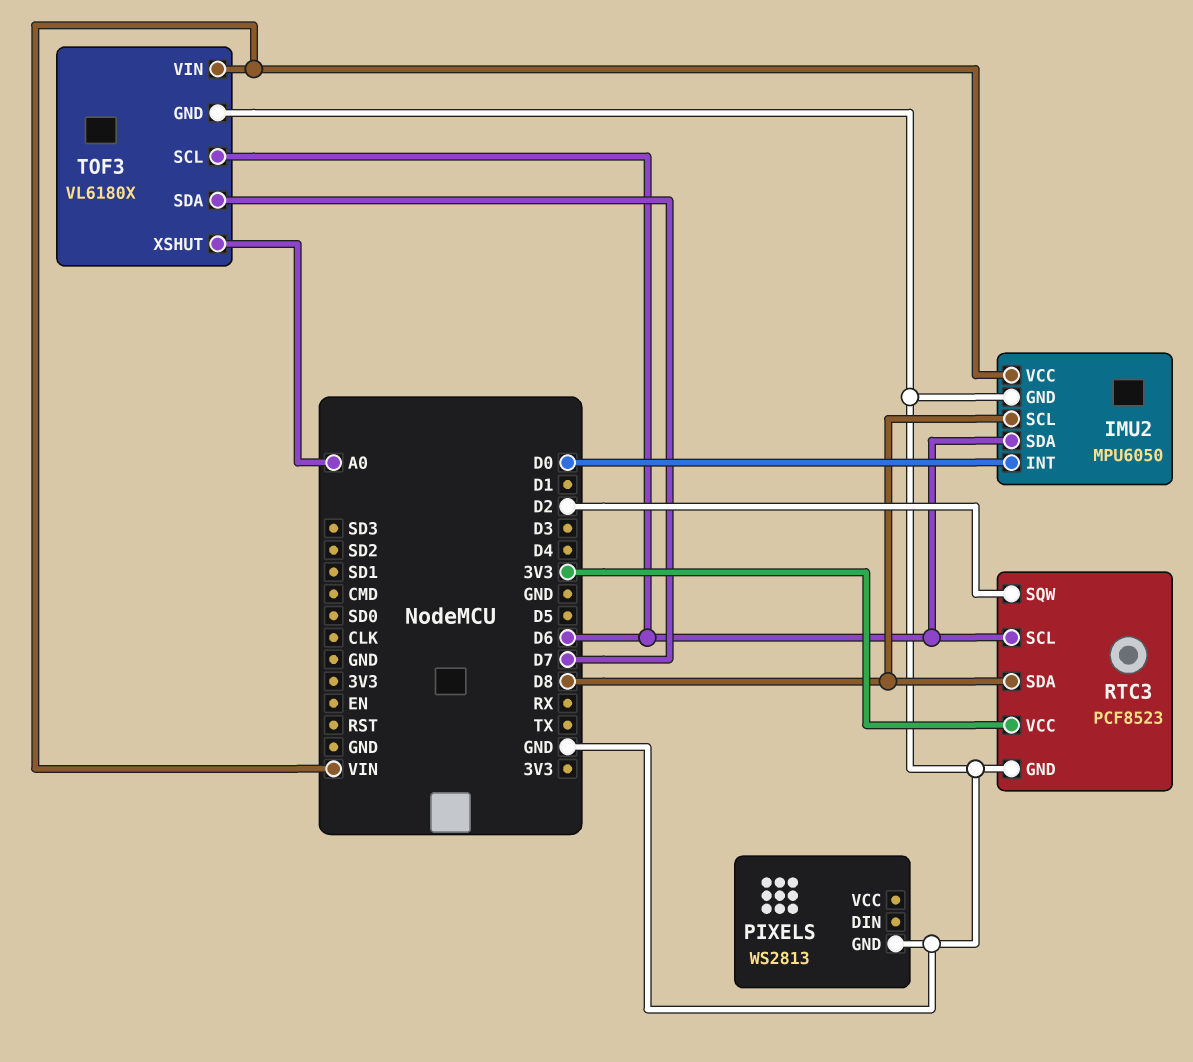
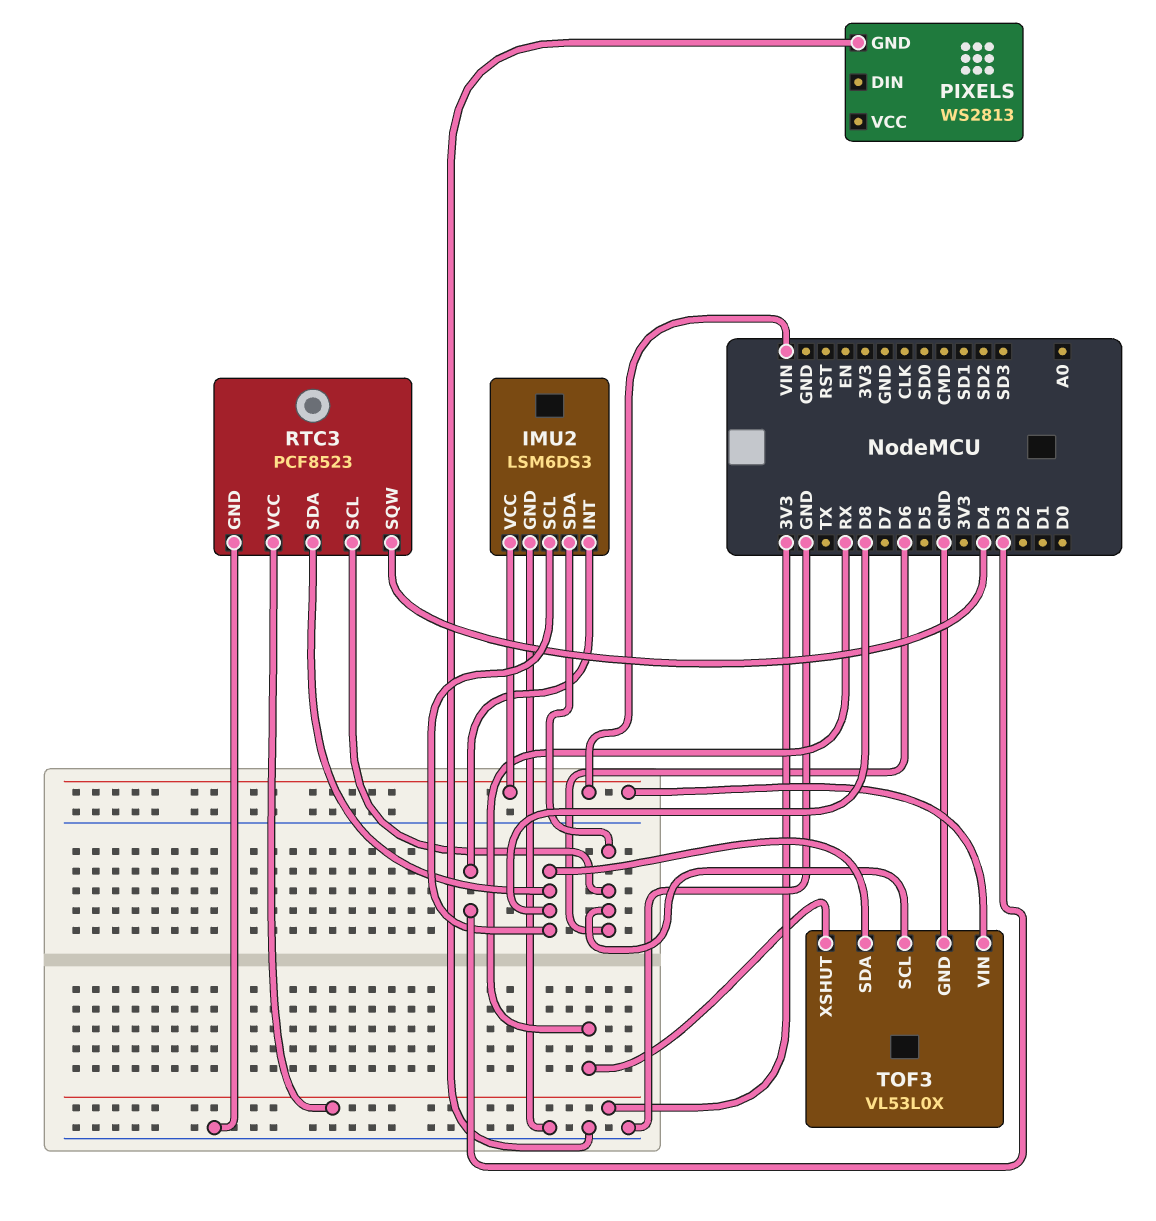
IMU2: MPU6050 -> LSM6DS3
IMU2 pin INT: D0 -> D3
RTC3 pin SQW: D2 -> D4
TOF3: VL6180X -> VL53L0X
TOF3 pin SDA: D7 -> D8
TOF3 pin XSHUT: A0 -> RX

